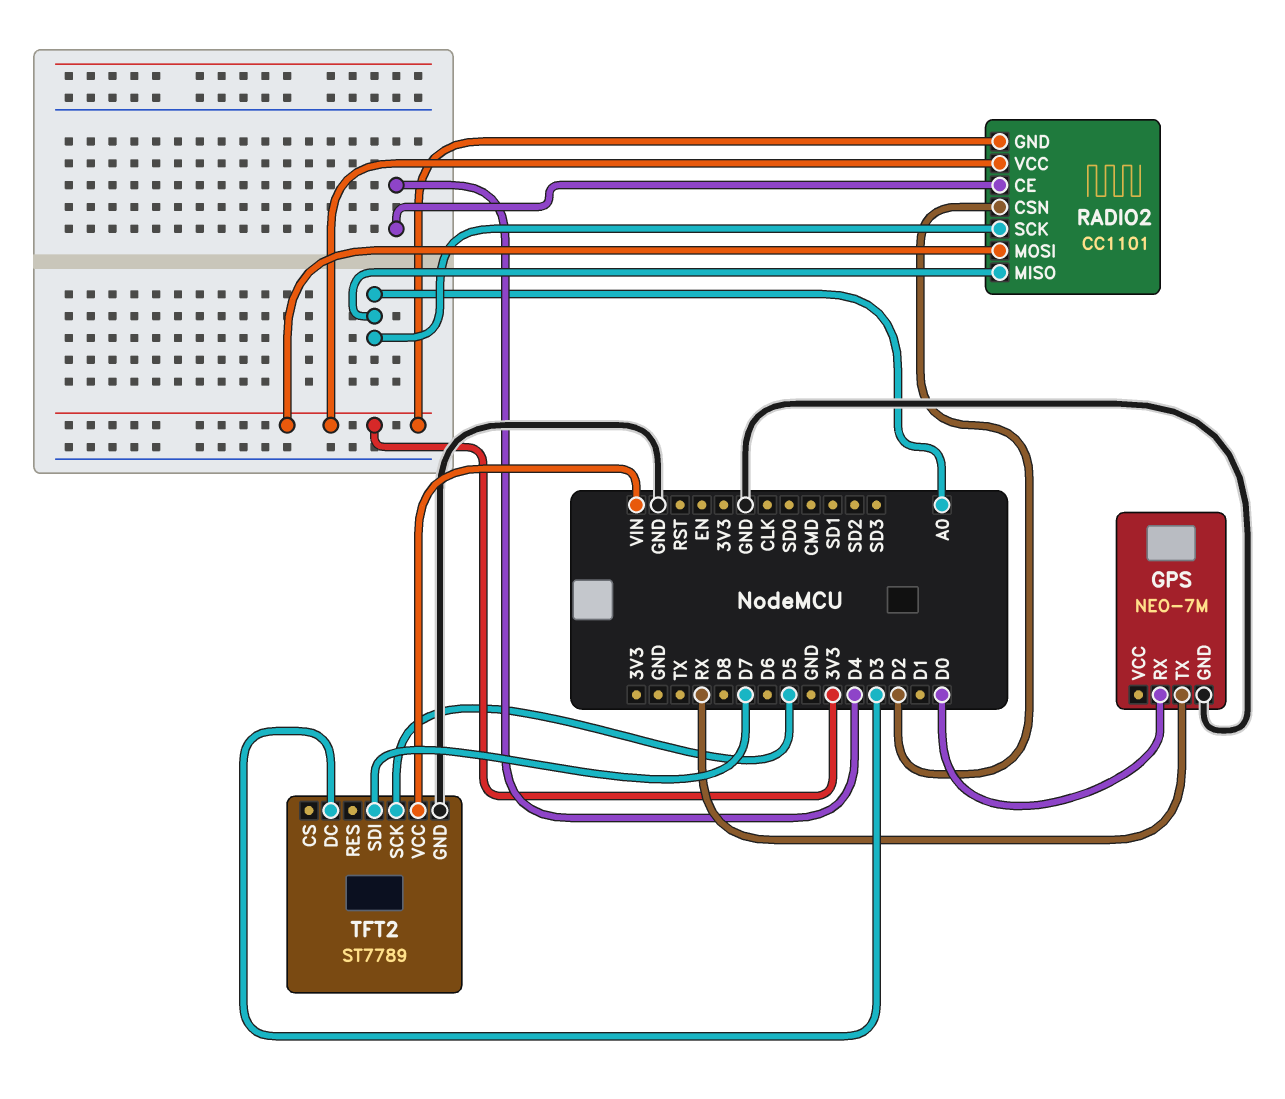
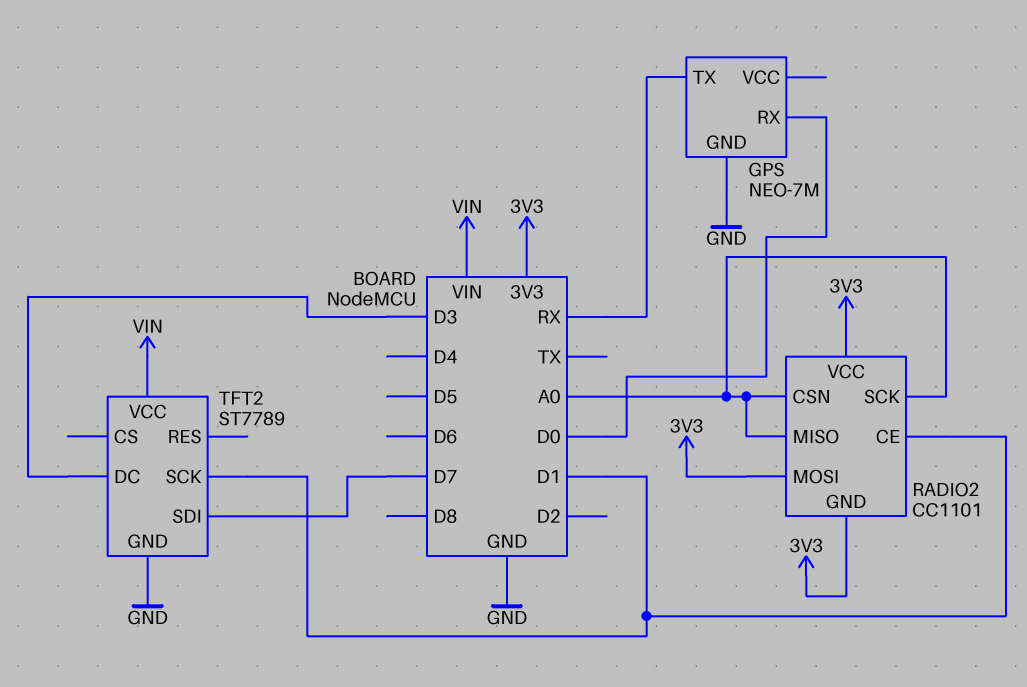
RADIO2 pin CE: D4 -> D1
RADIO2 pin CSN: D2 -> A0
TFT2 pin SCK: D5 -> D1

